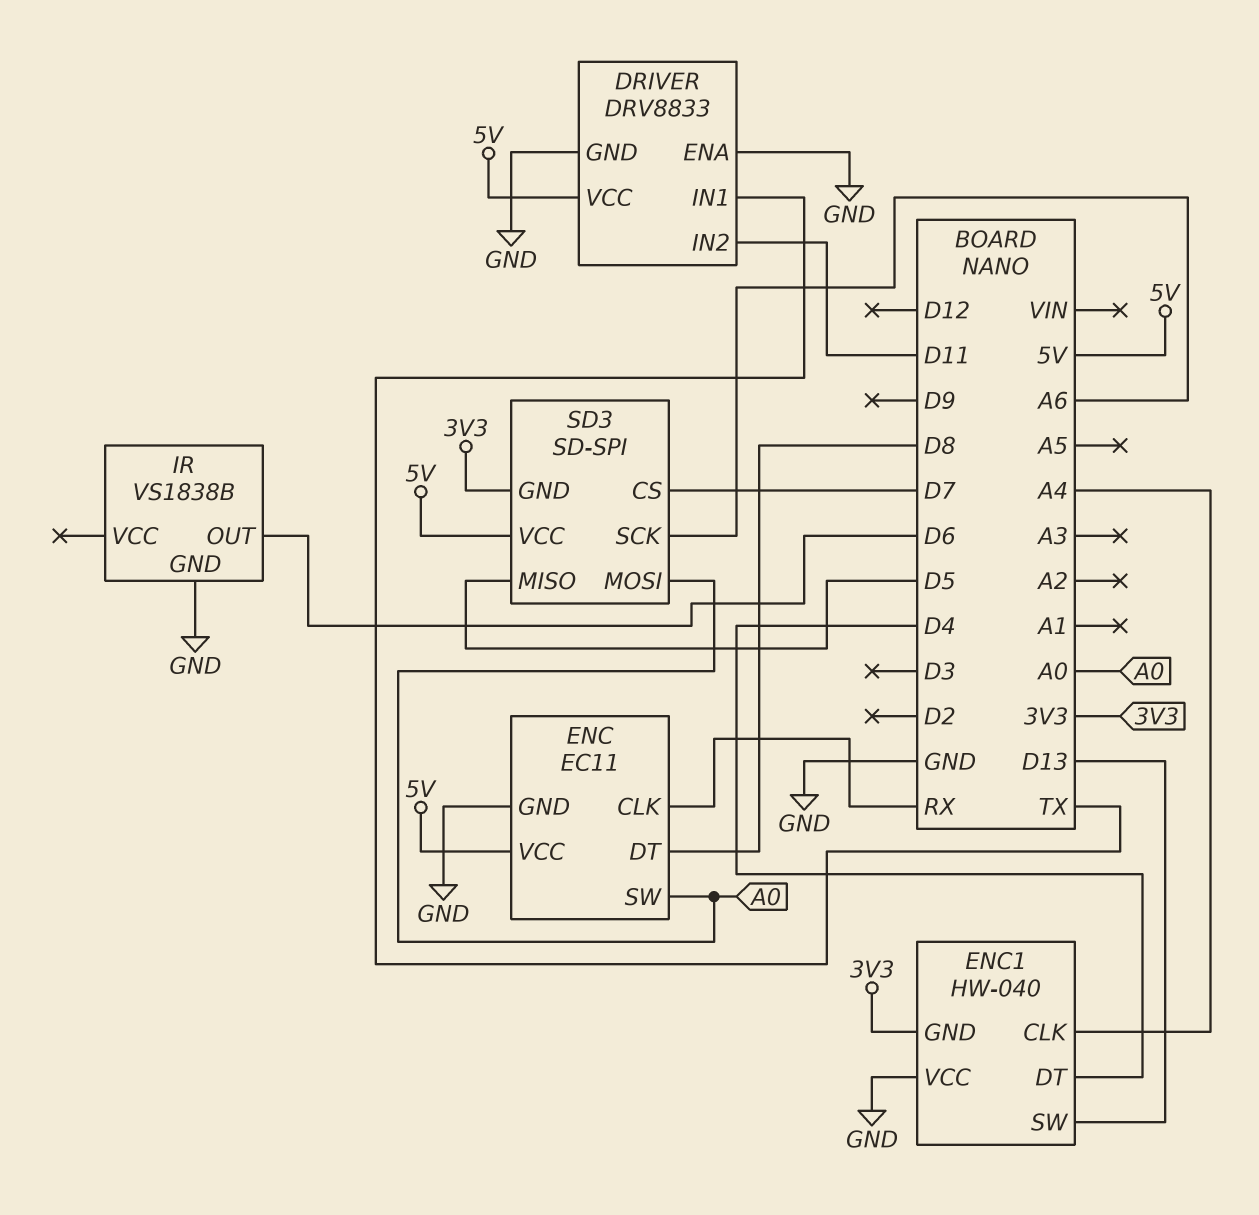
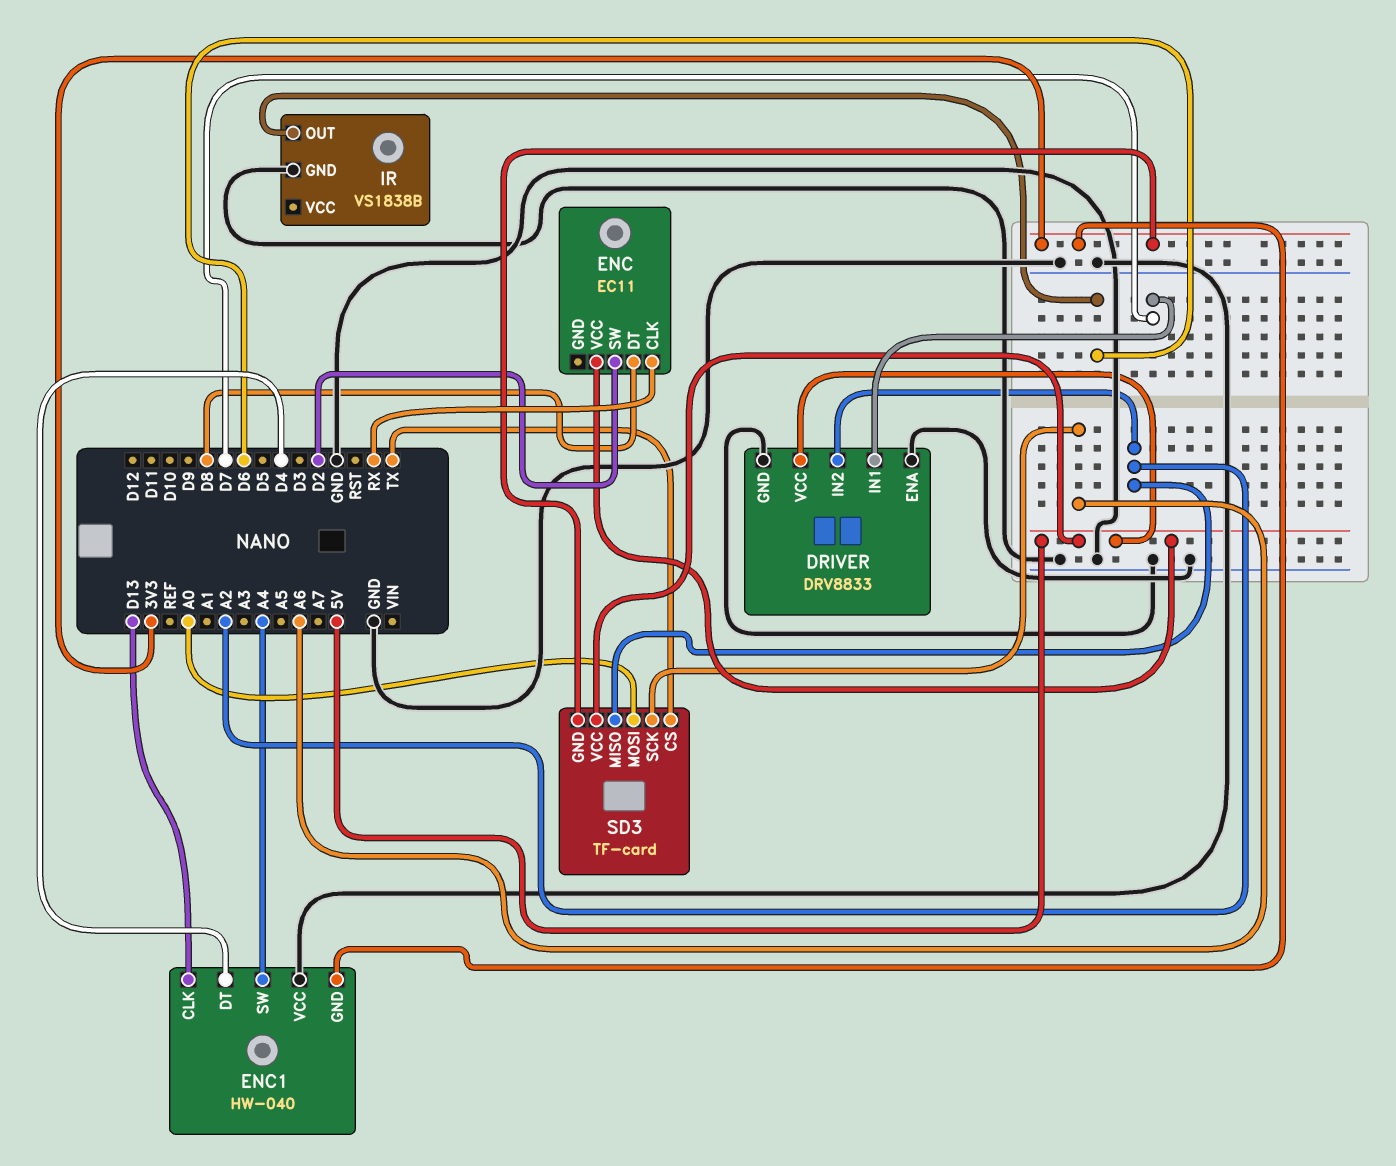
DRIVER pin IN1: TX -> D7
DRIVER pin IN2: D11 -> A2
ENC pin GND: GND -> none
ENC pin SW: A0 -> D2
ENC1 pin CLK: A4 -> D13
ENC1 pin SW: D13 -> A4
SD3: SD-SPI -> TF-card
SD3 pin CS: D7 -> TX
SD3 pin MISO: D5 -> A2

